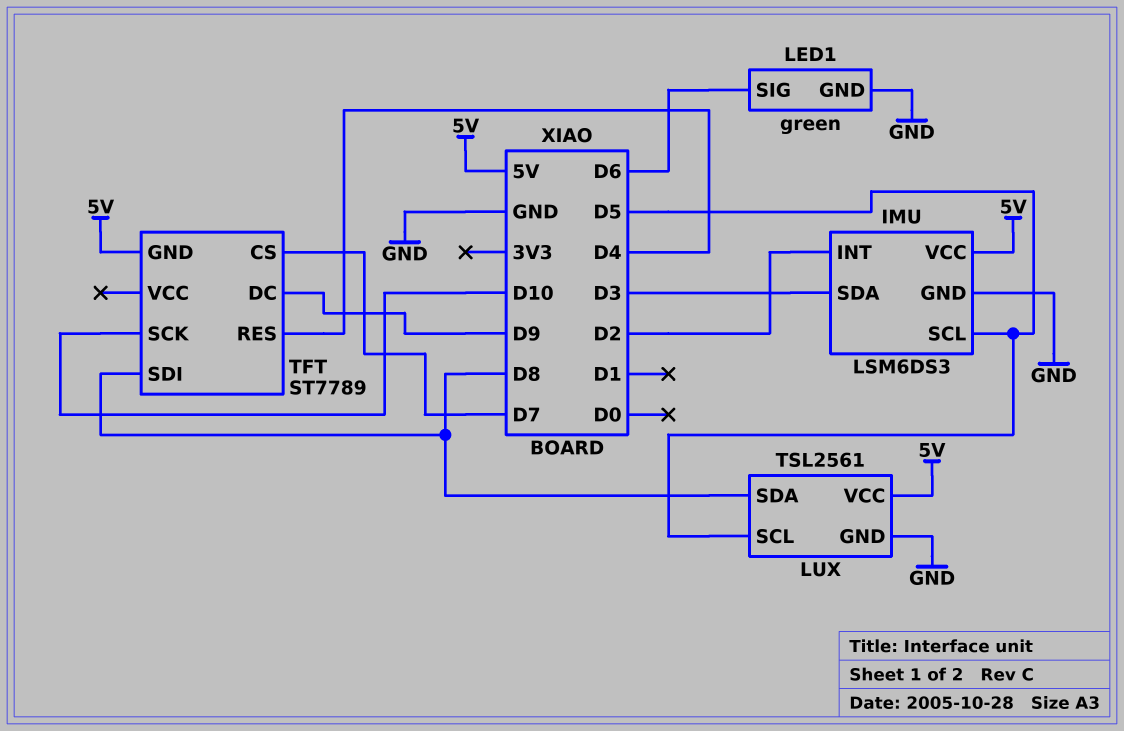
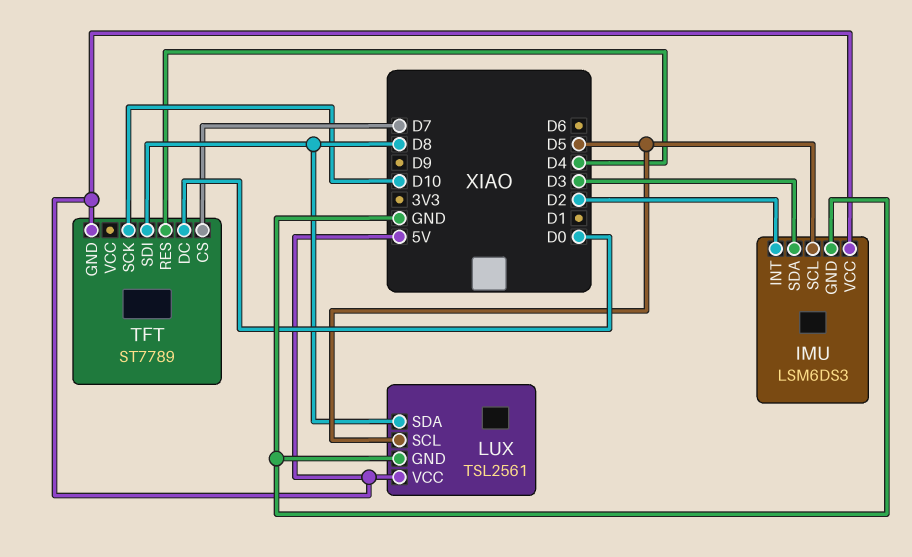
LED1: green -> none
LED1 pin GND: GND -> none
LED1 pin SIG: D6 -> none
TFT pin DC: D9 -> D0

